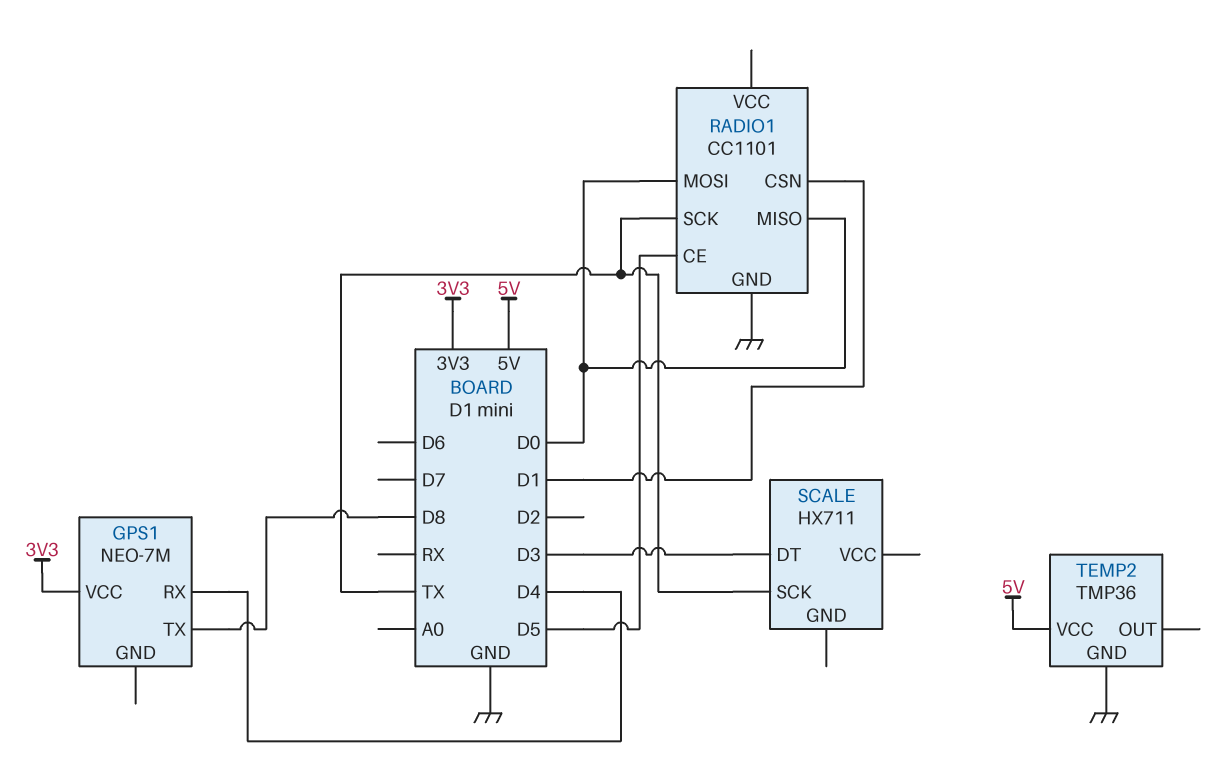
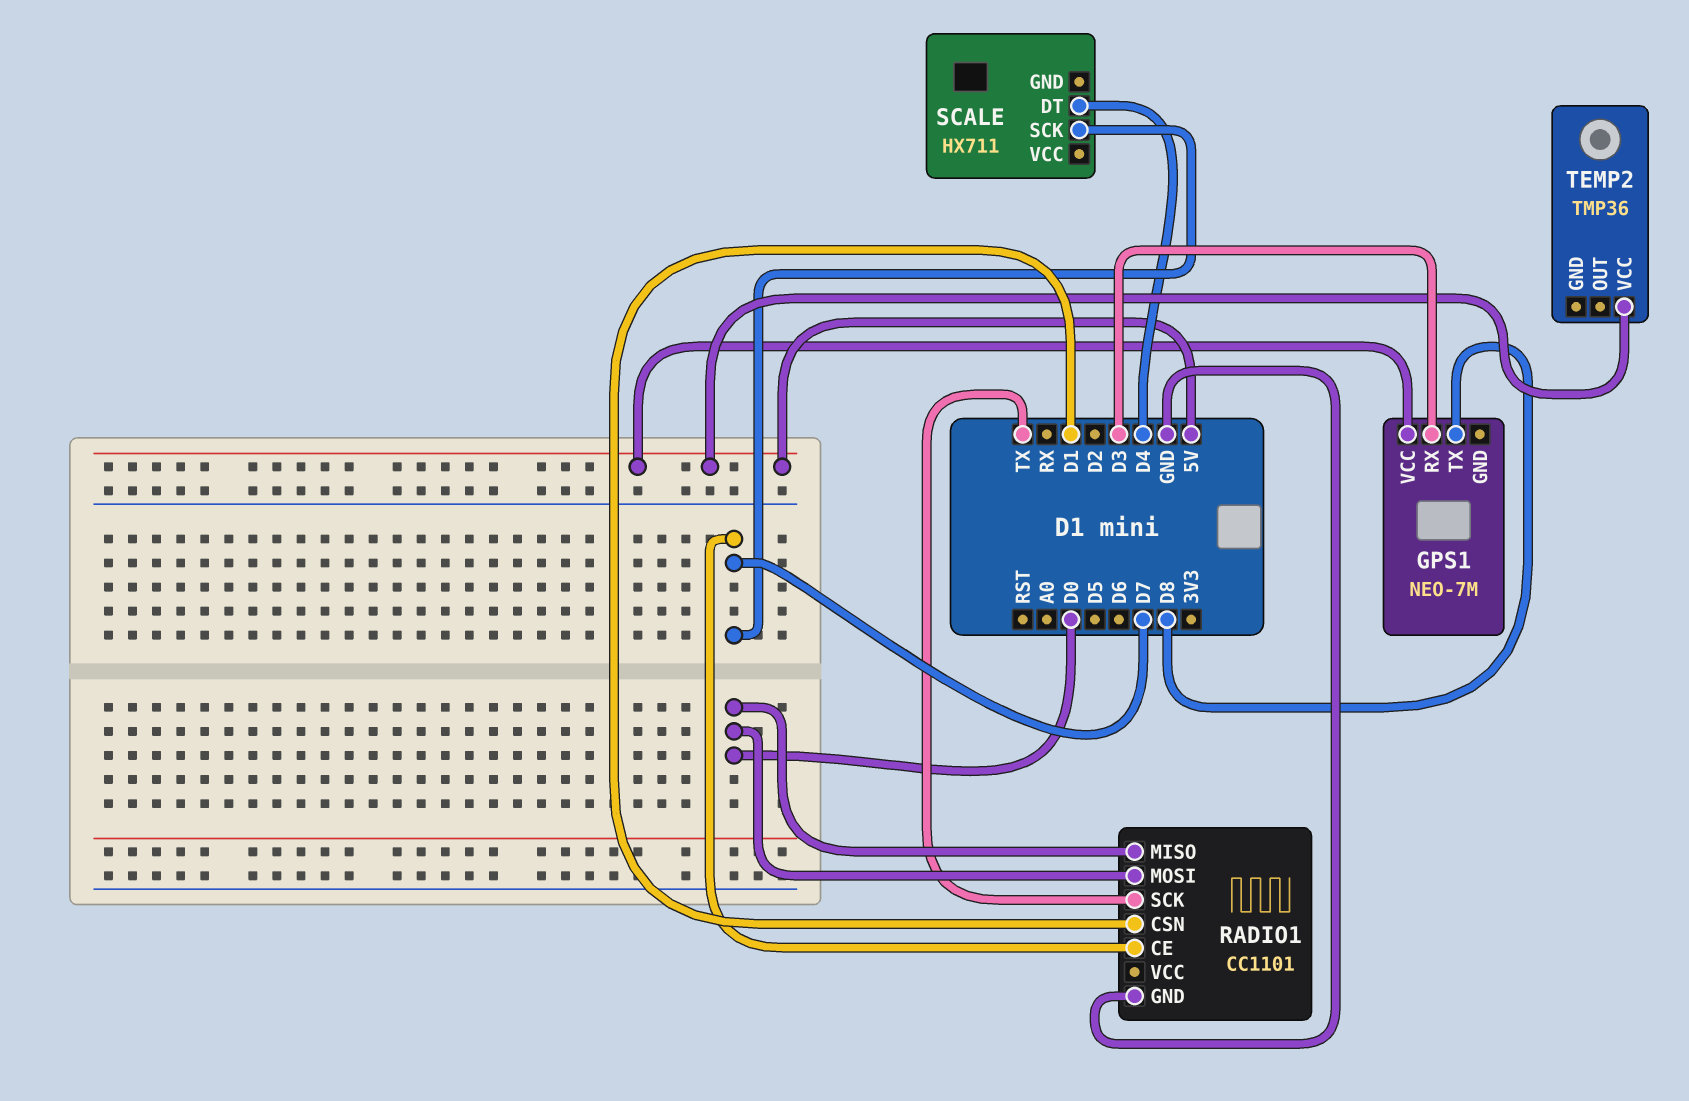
GPS1 pin RX: D4 -> D3
GPS1 pin VCC: 3V3 -> 5V
RADIO1 pin CE: D5 -> D7
SCALE pin DT: D3 -> D4
SCALE pin SCK: TX -> D7
TEMP2 pin GND: GND -> none

